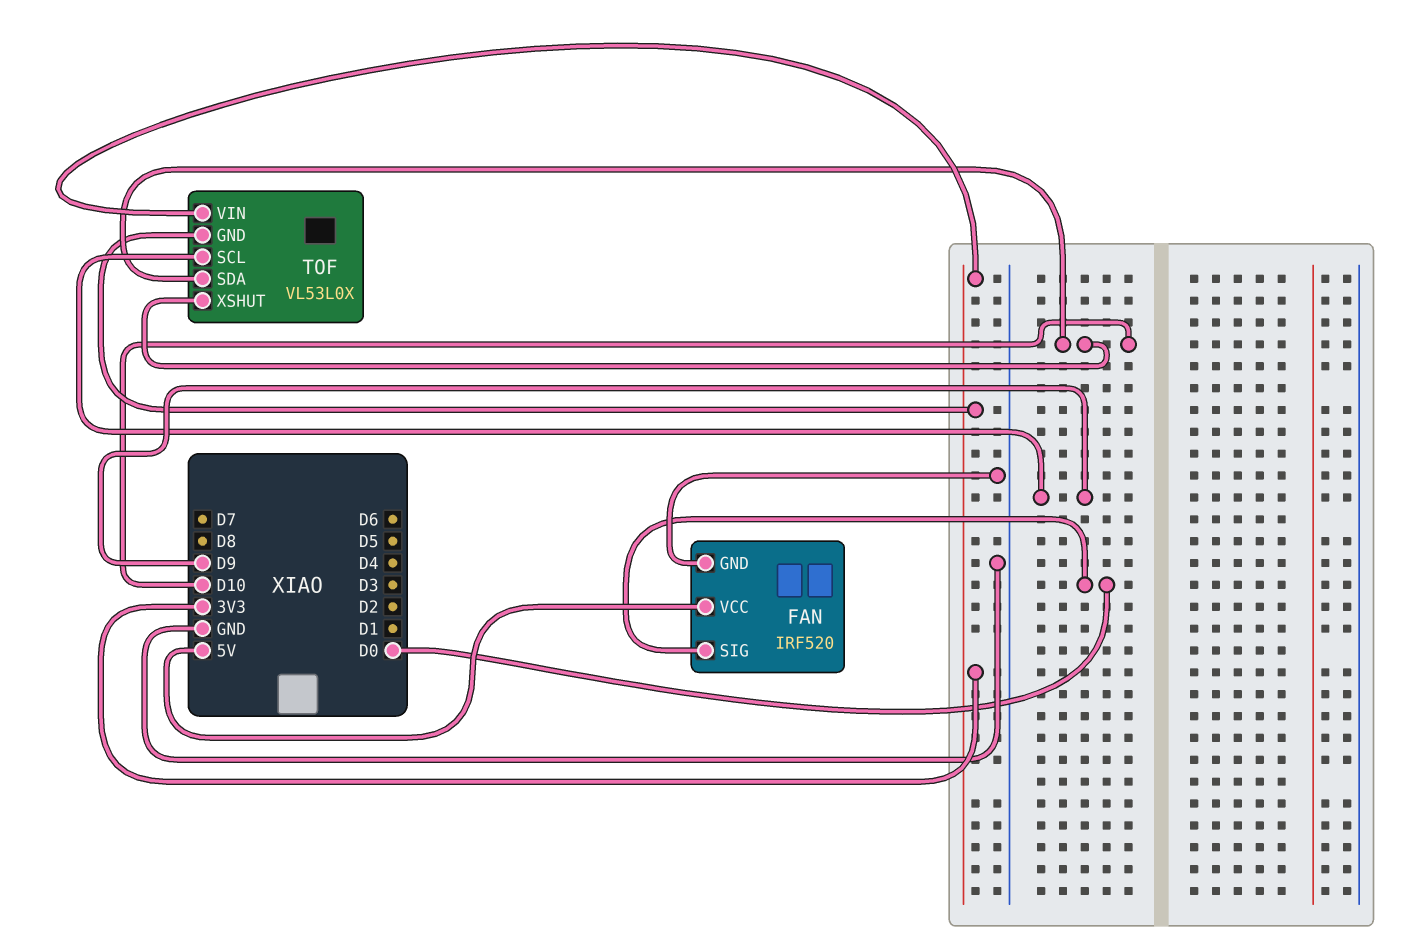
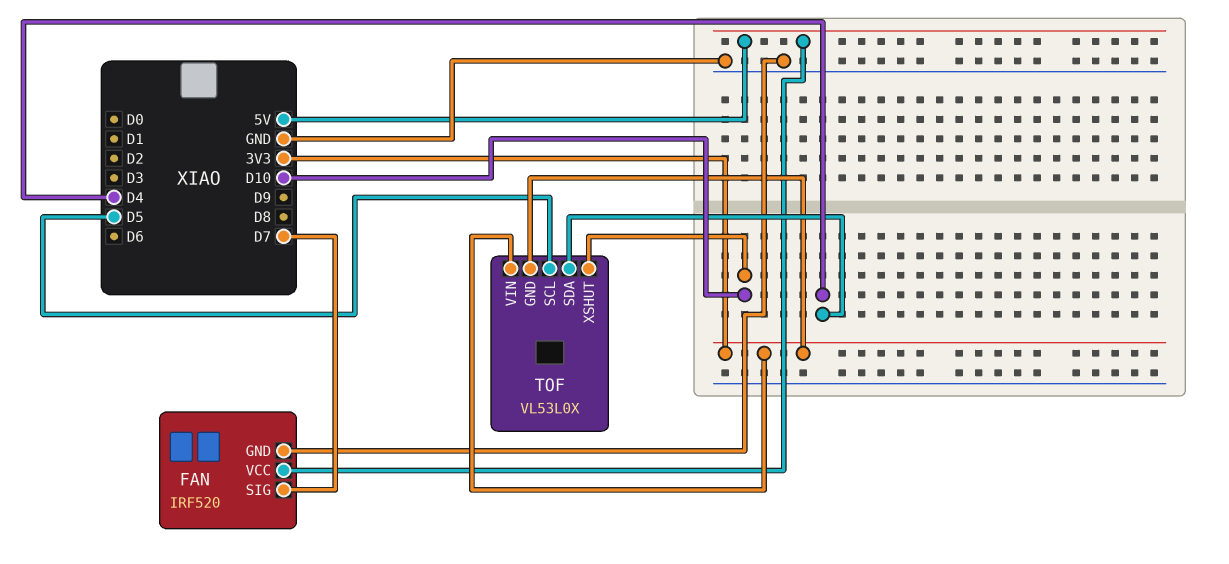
FAN pin SIG: D0 -> D7
TOF pin SCL: D9 -> D5
TOF pin SDA: D10 -> D4

